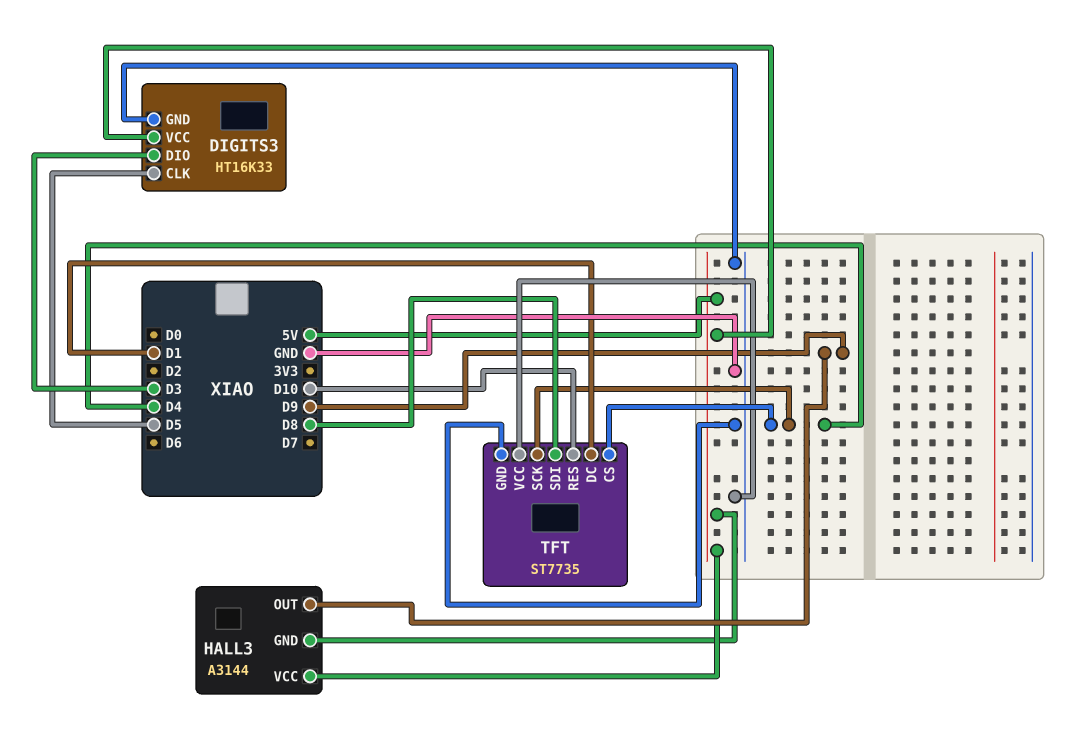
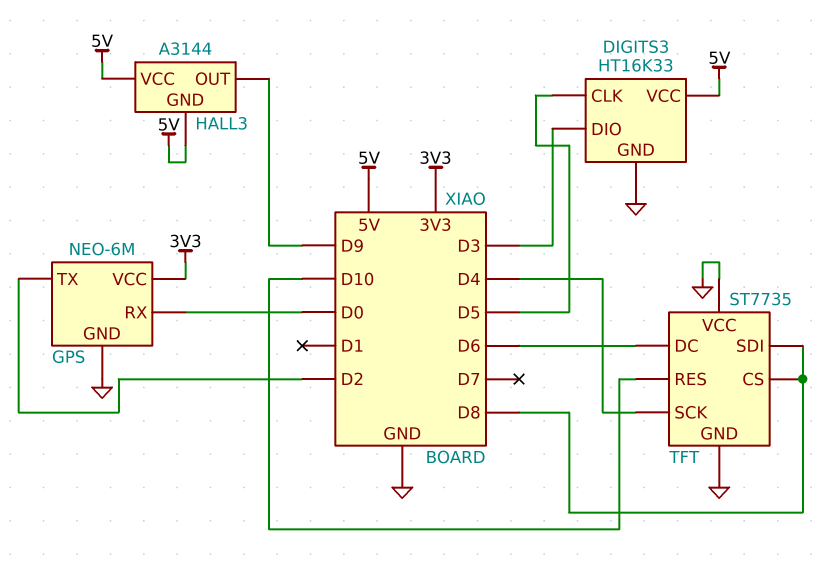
GPS: none -> NEO-6M
GPS pin GND: none -> GND
GPS pin RX: none -> D0
GPS pin TX: none -> D2
GPS pin VCC: none -> 3V3
TFT pin CS: D4 -> D8
TFT pin DC: D1 -> D6

